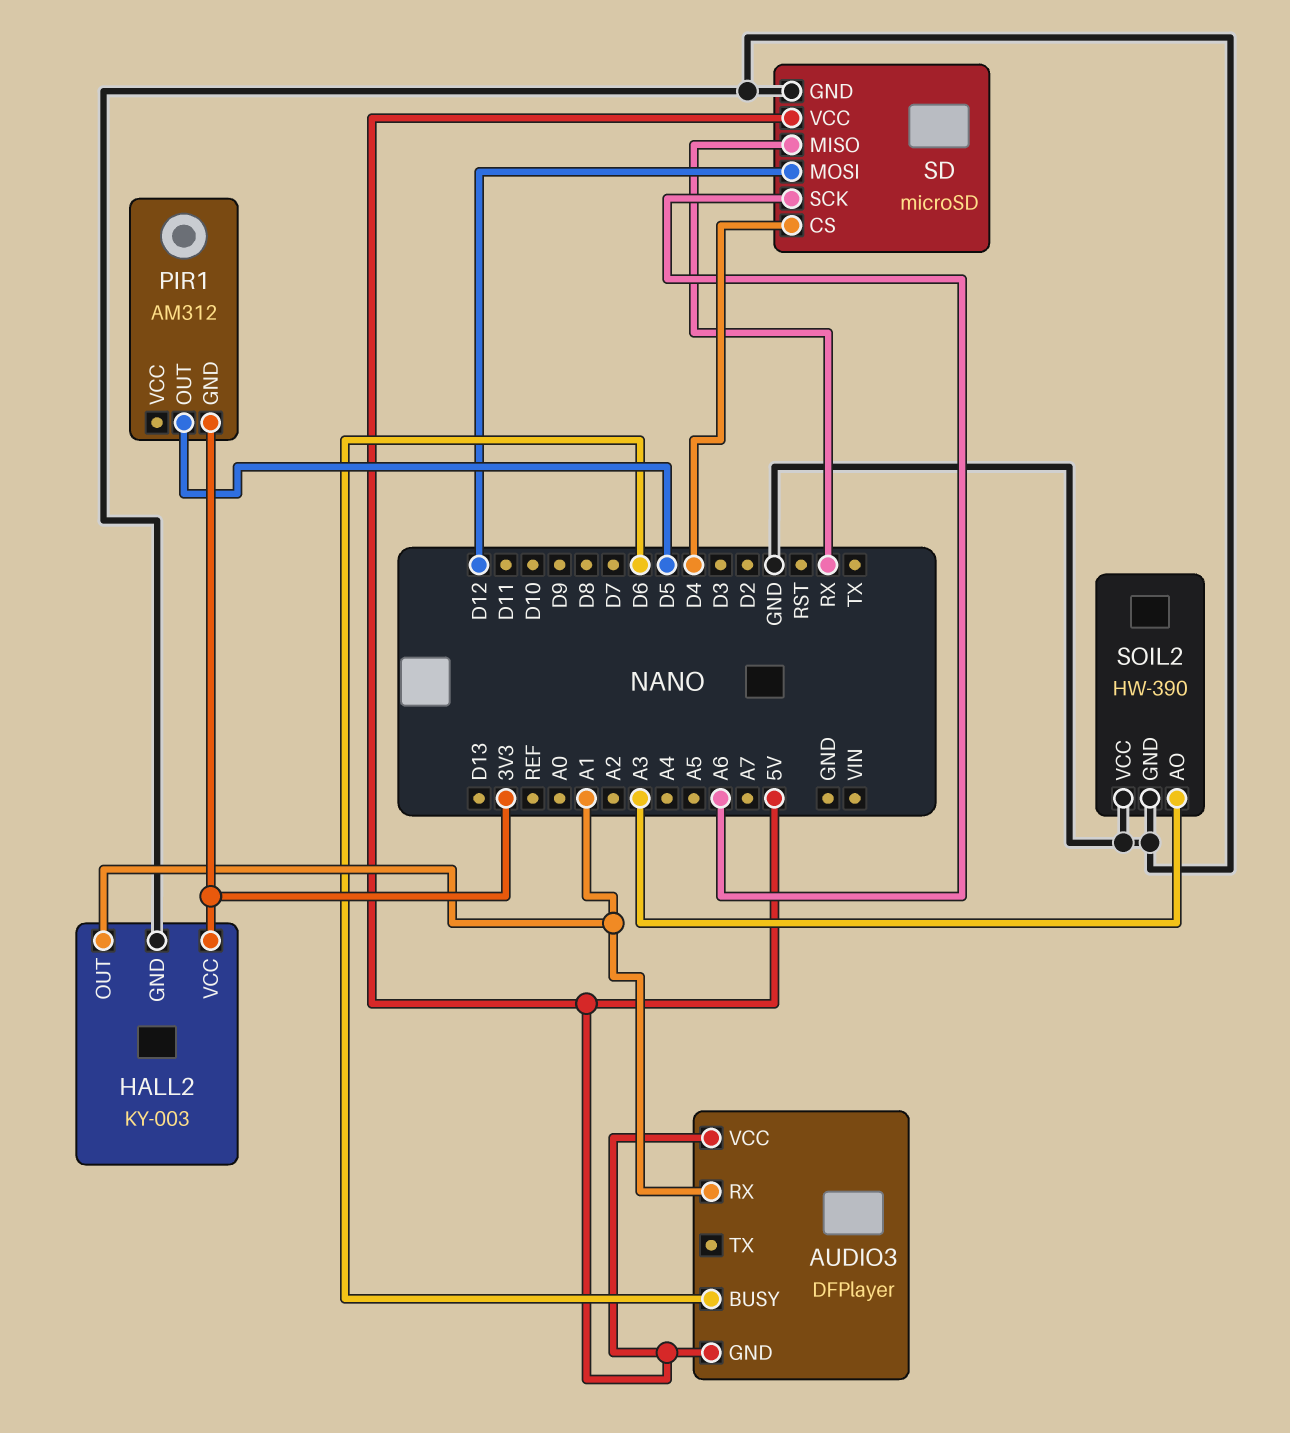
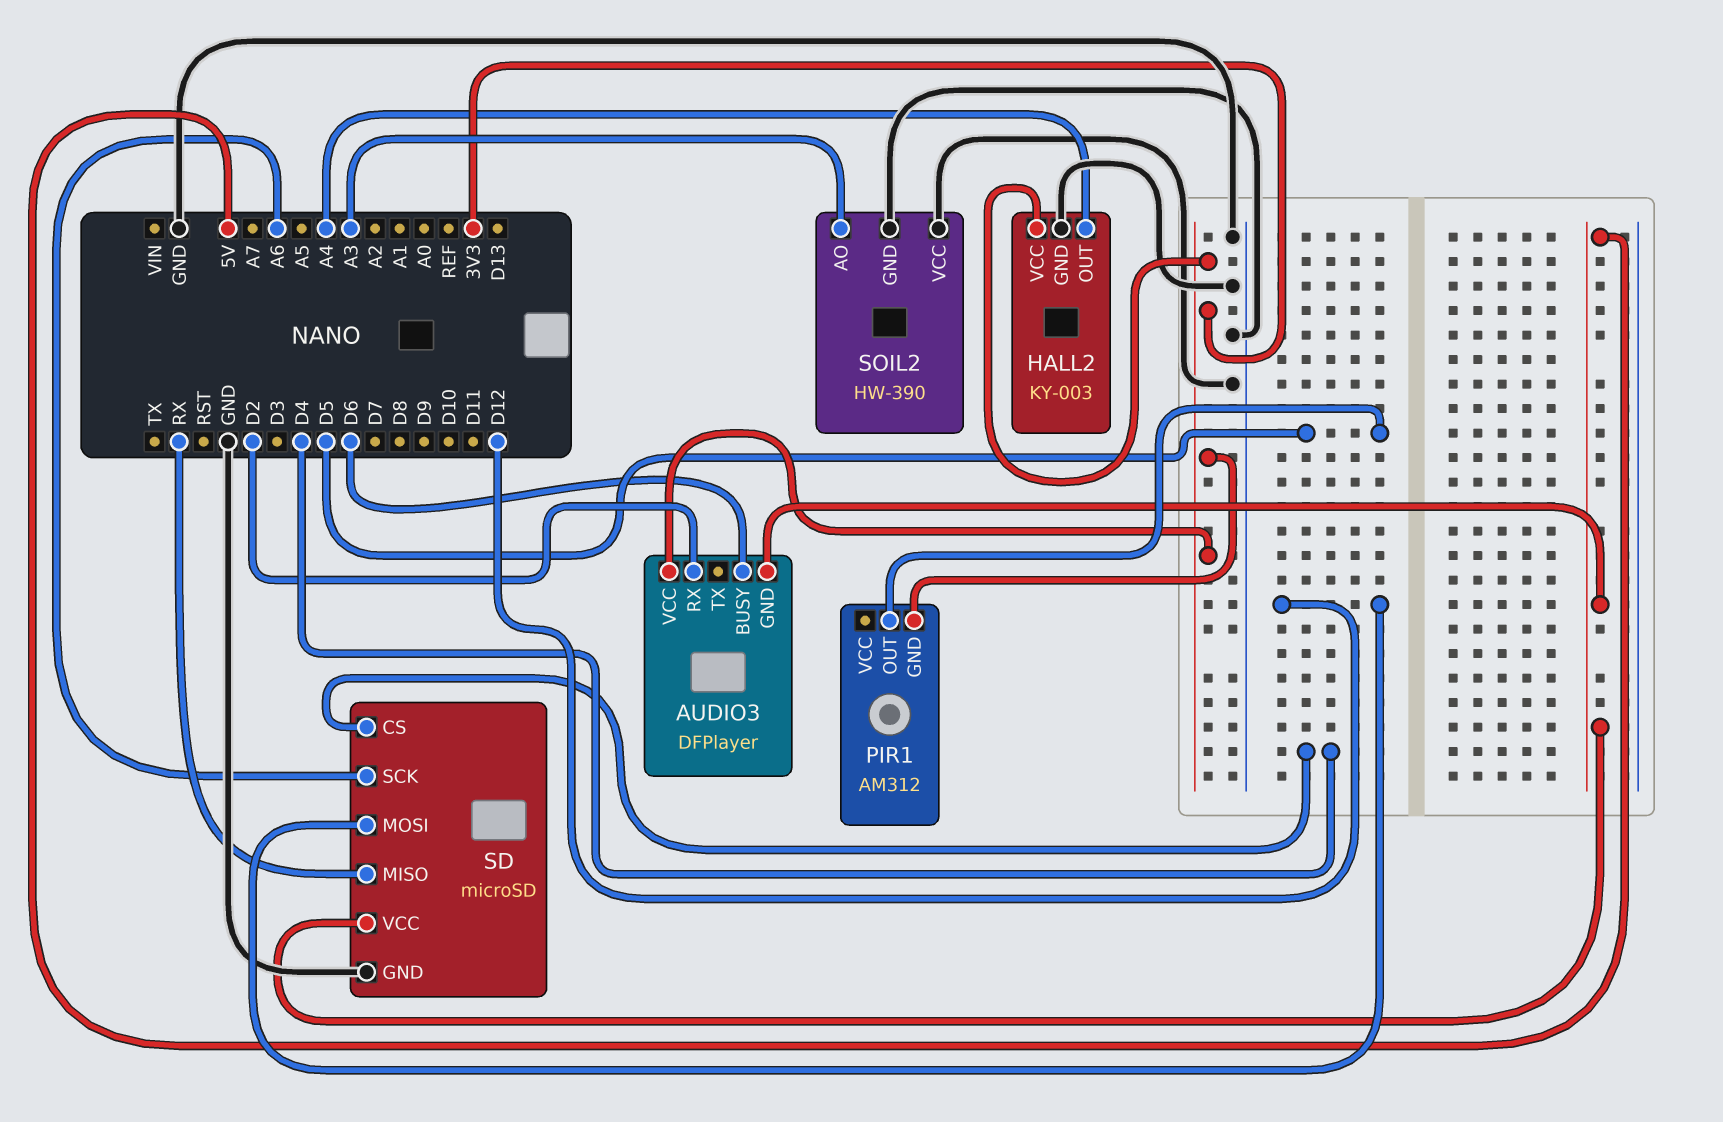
AUDIO3 pin RX: A1 -> D2
AUDIO3 pin VCC: 5V -> 3V3
HALL2 pin OUT: A1 -> A4

